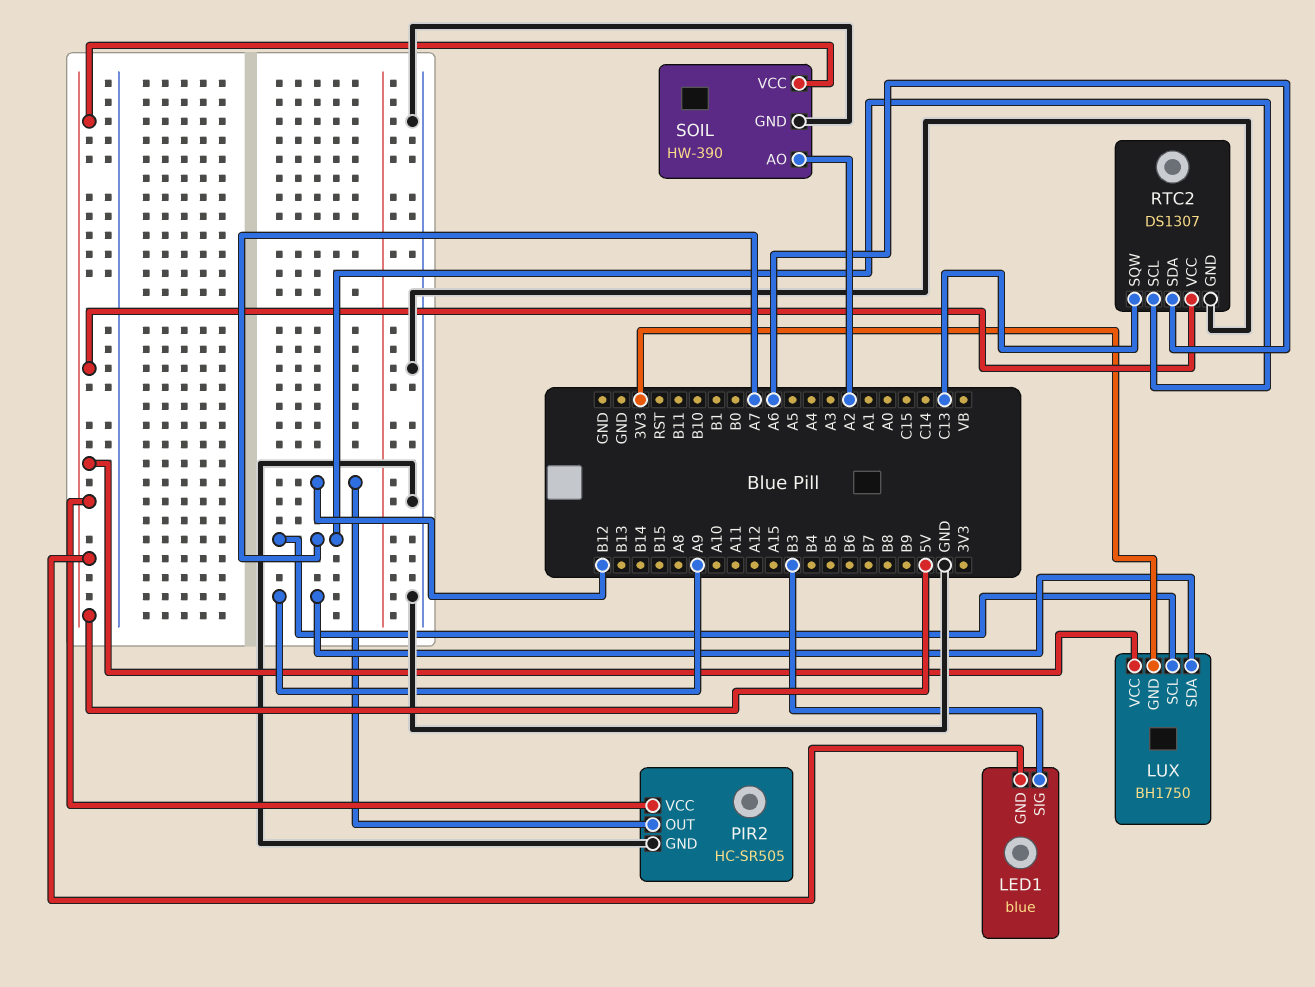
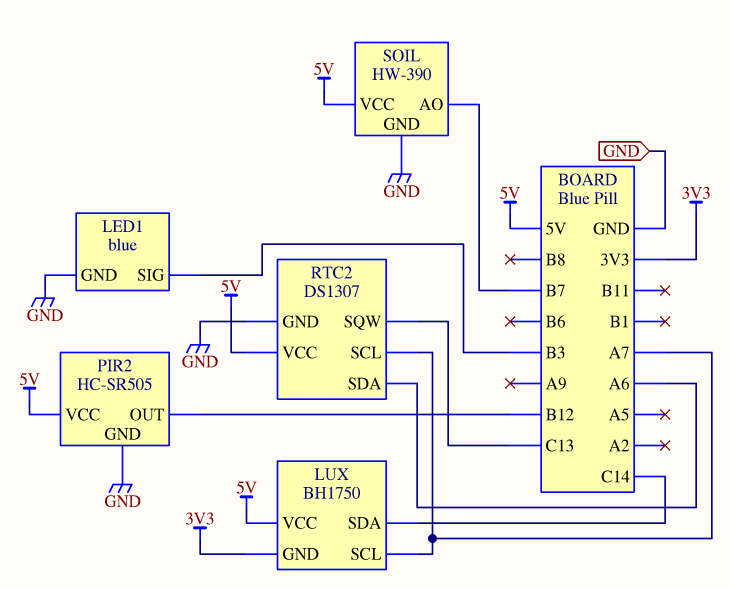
LED1 pin GND: 5V -> GND
LUX pin SDA: A9 -> C14
SOIL pin AO: A2 -> B7

